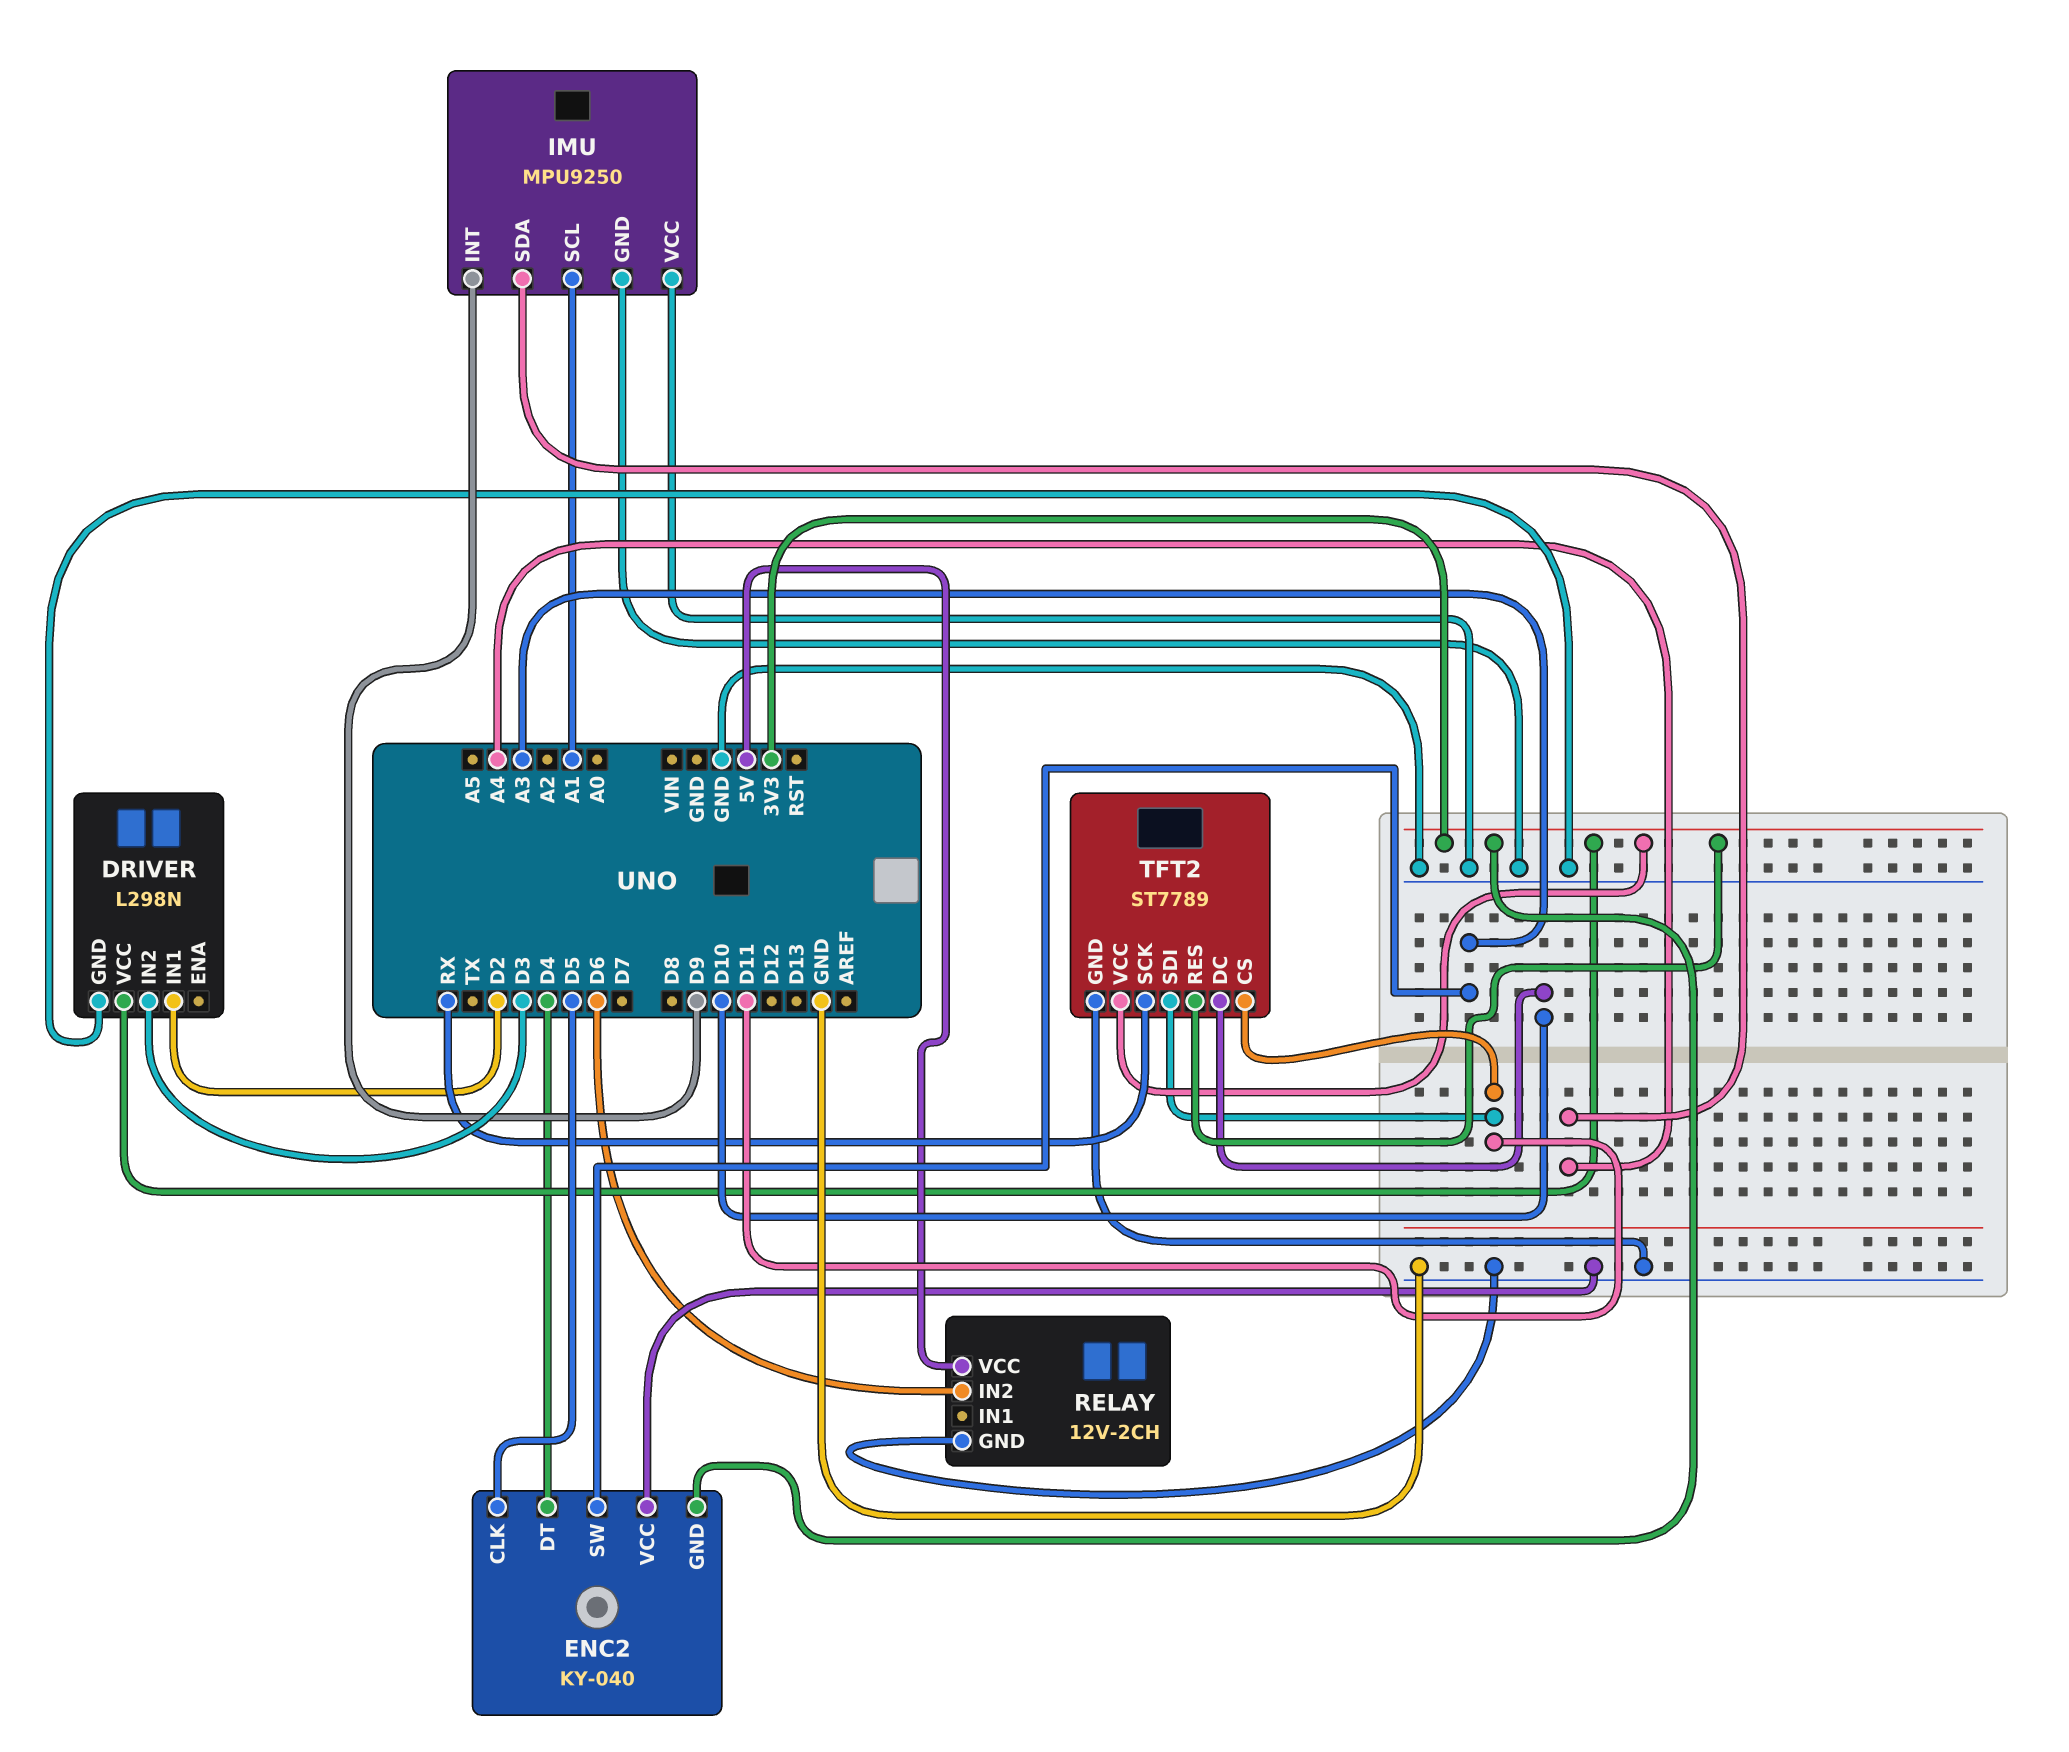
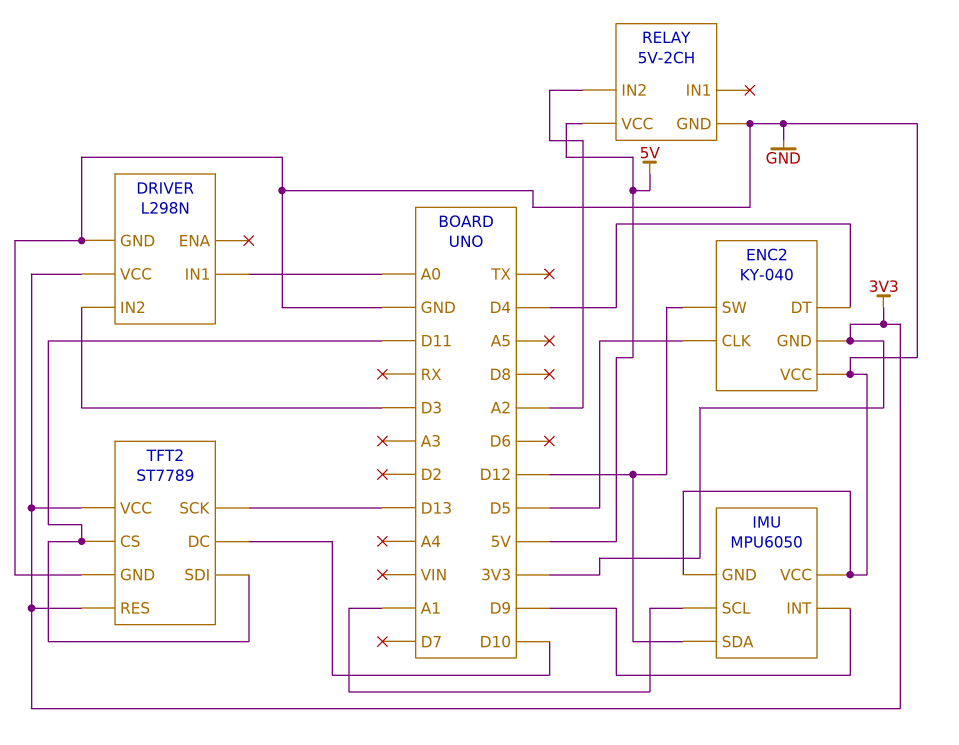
DRIVER pin IN1: D2 -> A0
ENC2 pin SW: A3 -> D12
IMU: MPU9250 -> MPU6050
IMU pin SDA: A4 -> D12
RELAY: 12V-2CH -> 5V-2CH
RELAY pin IN2: D6 -> A2
TFT2 pin SCK: RX -> D13

